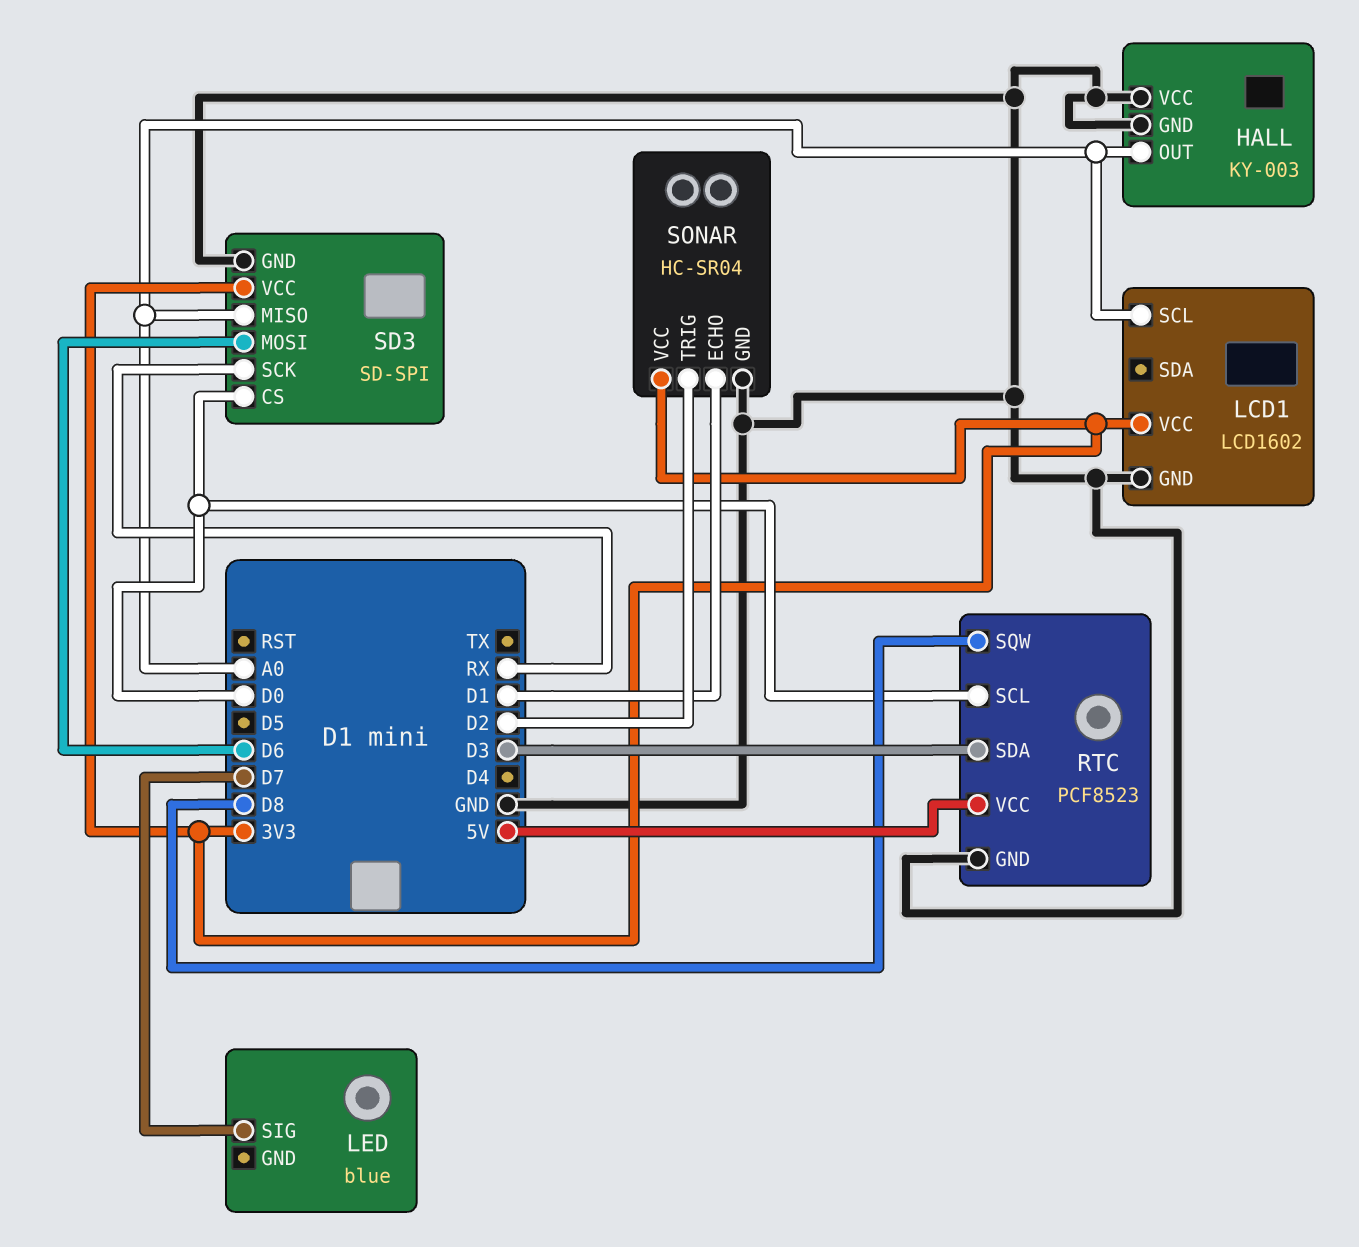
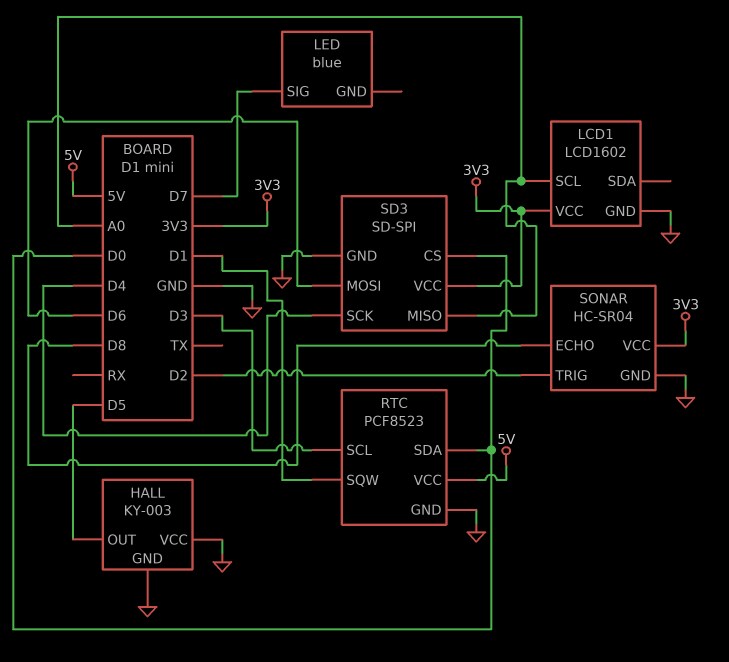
HALL pin OUT: A0 -> D5
RTC pin SCL: D0 -> D3
RTC pin SDA: D3 -> D0
RTC pin SQW: D8 -> D1
SD3 pin SCK: RX -> D4
SONAR pin ECHO: D1 -> D8

